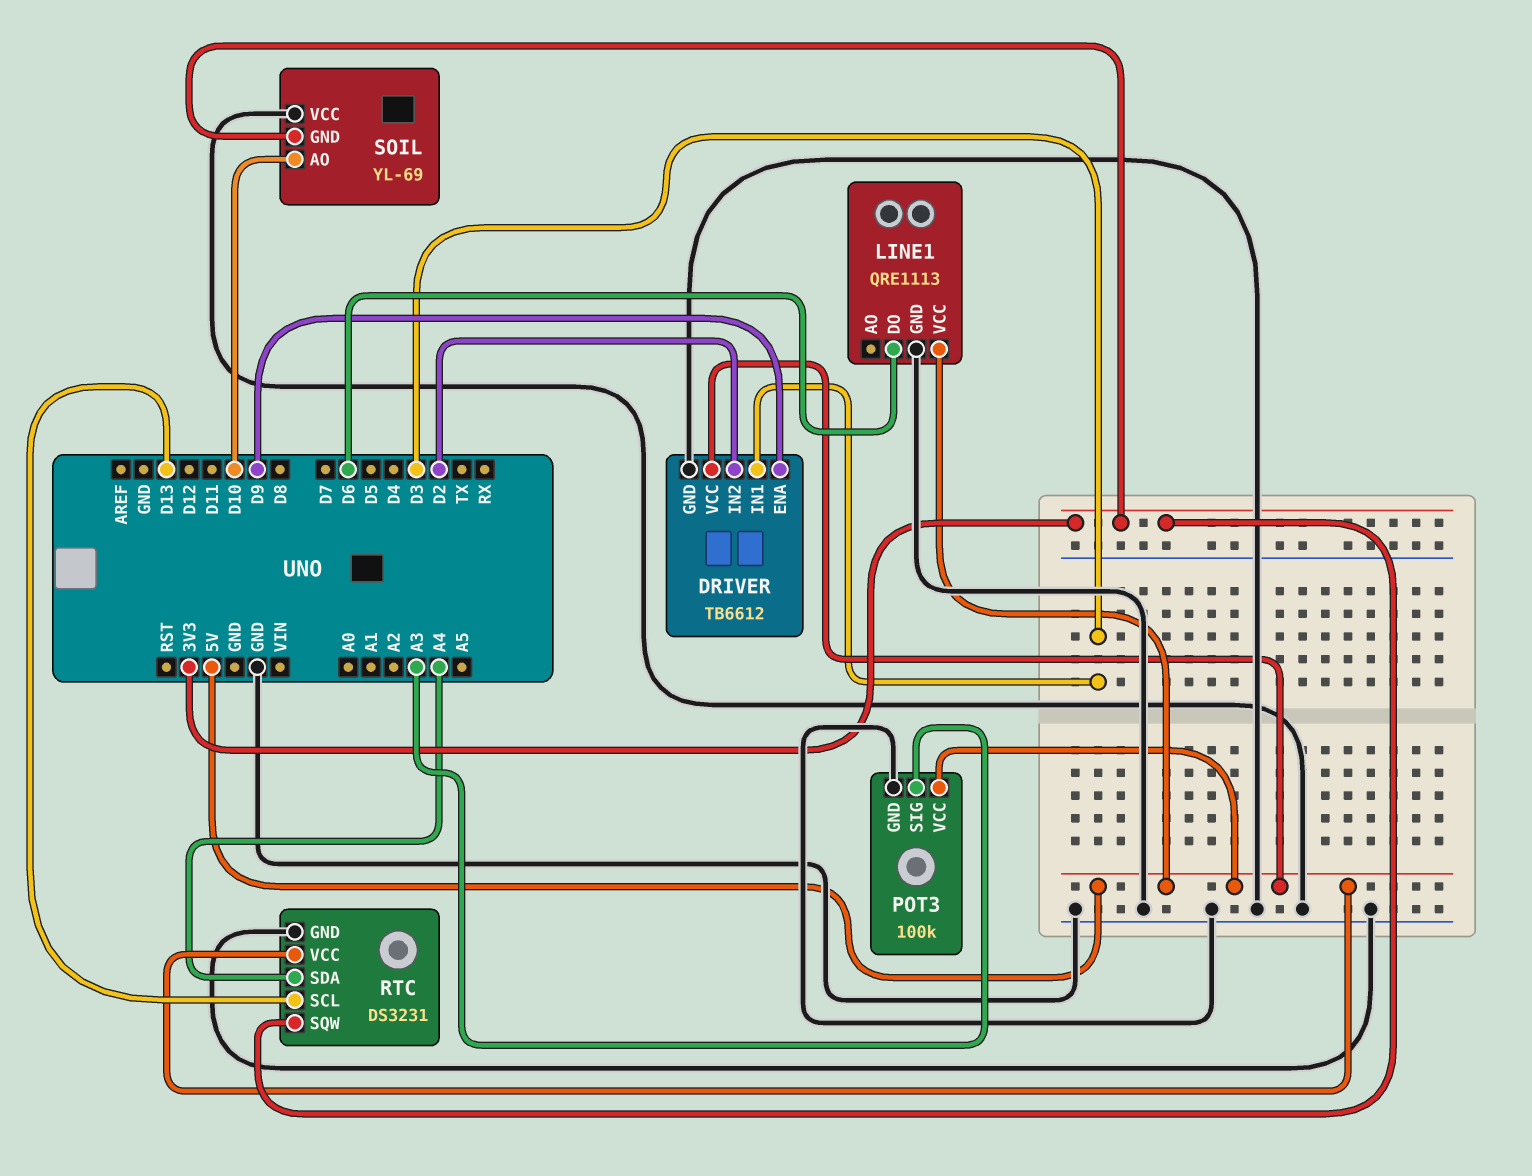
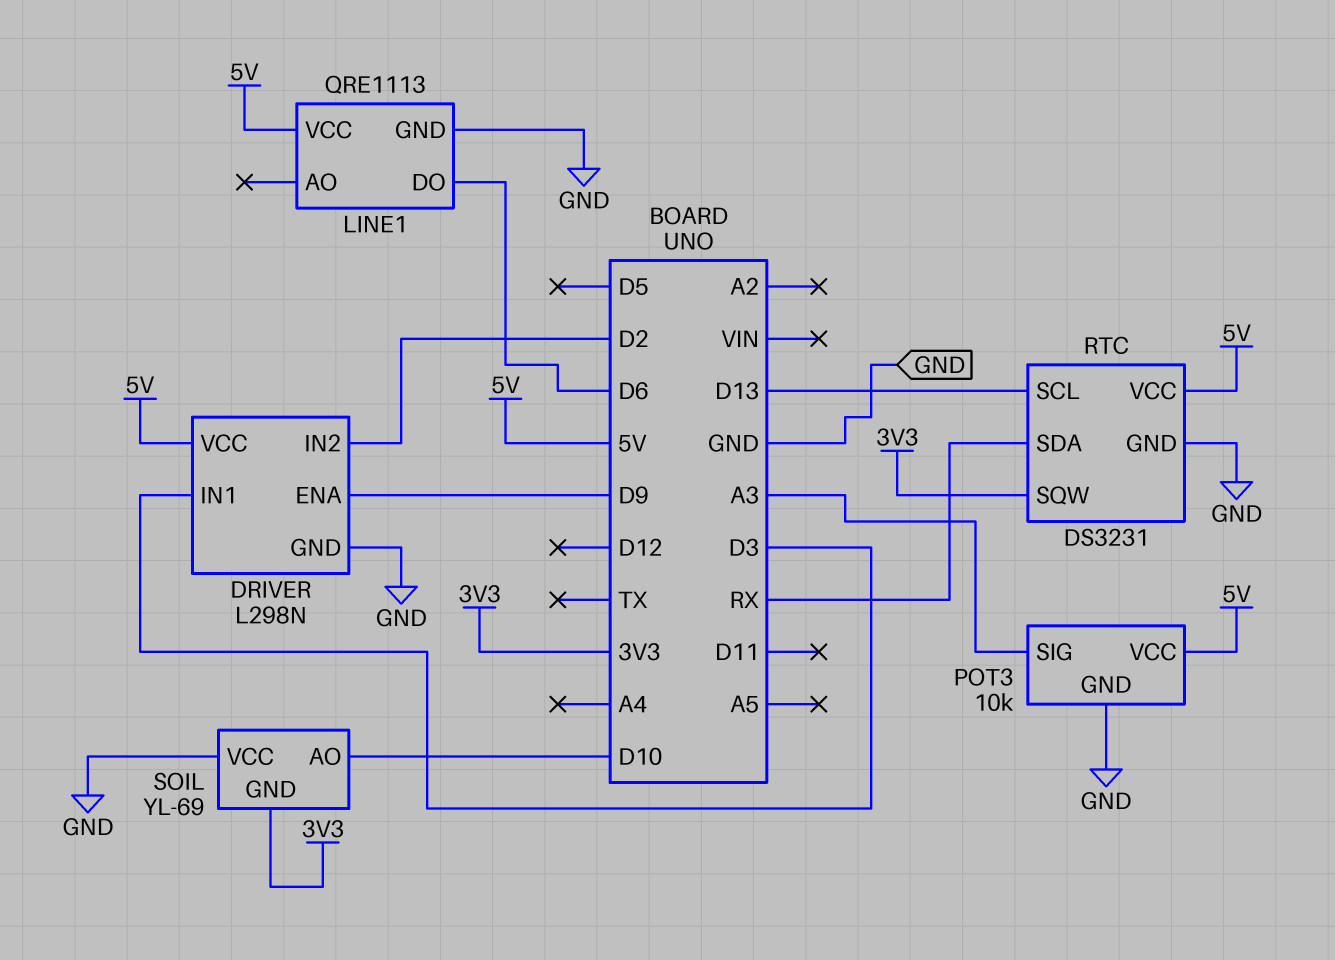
DRIVER: TB6612 -> L298N
POT3: 100k -> 10k
RTC pin SDA: A4 -> RX

